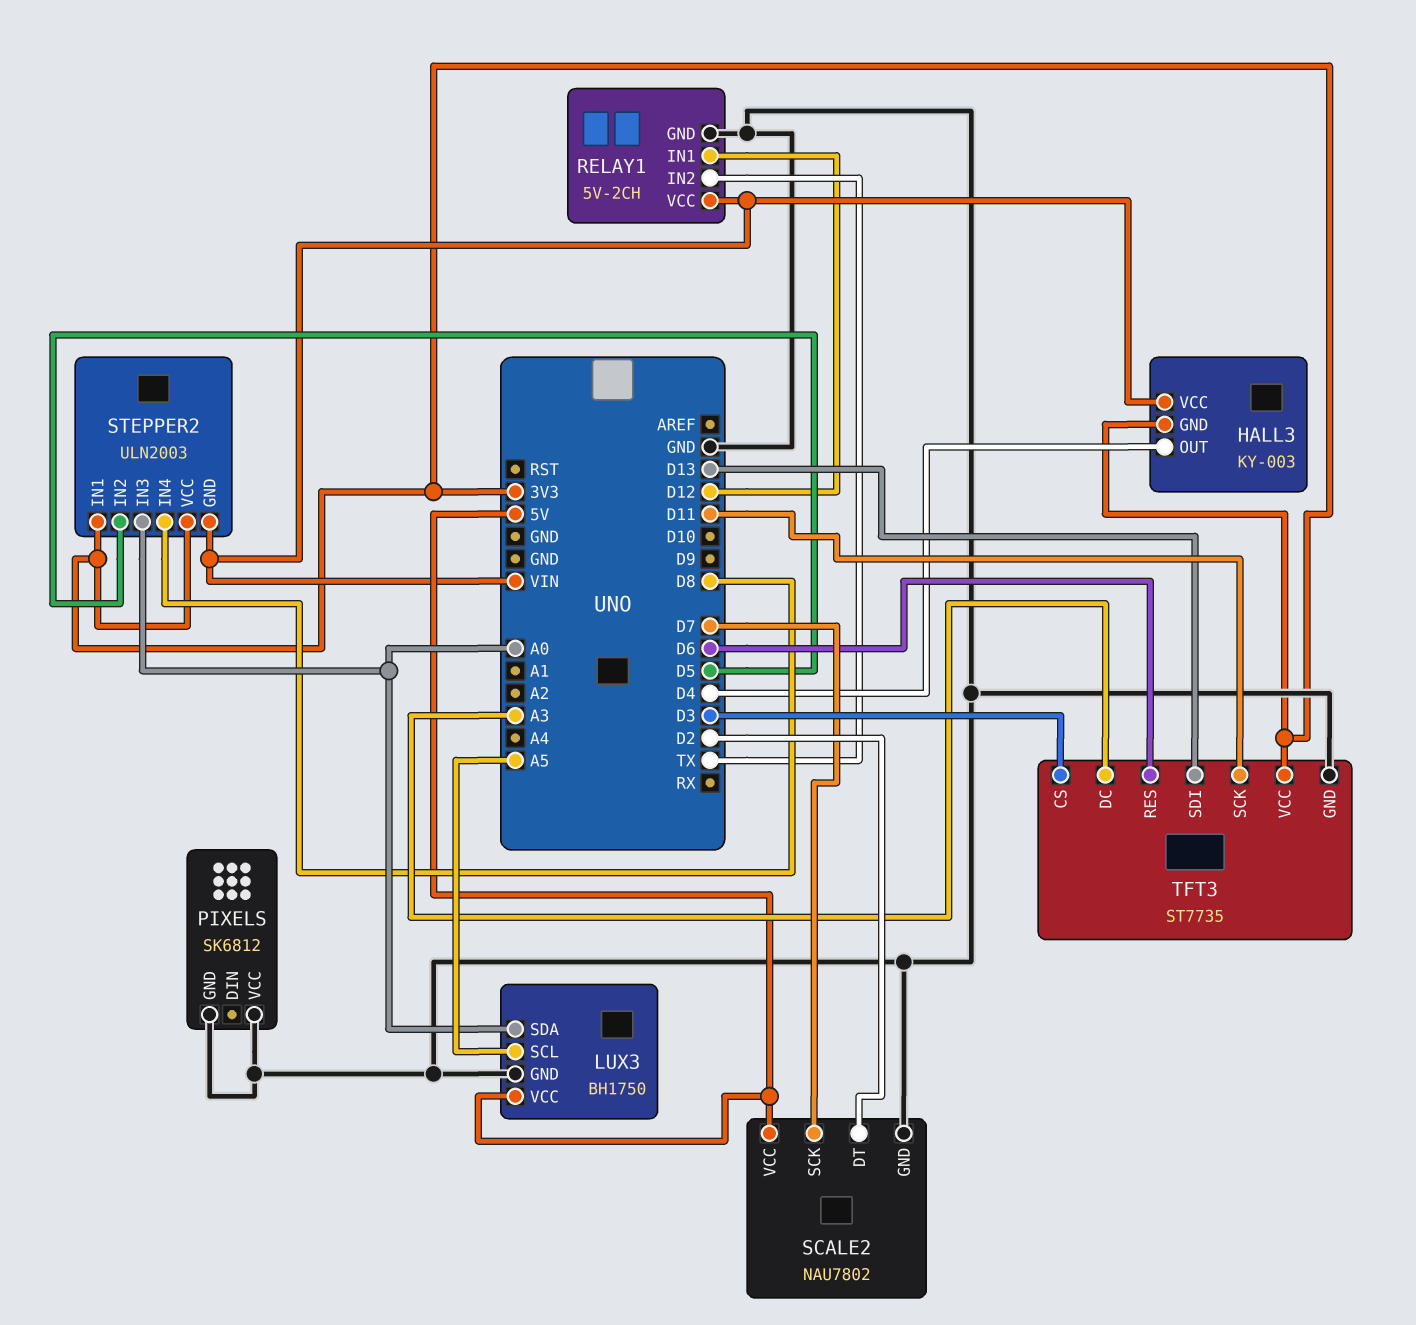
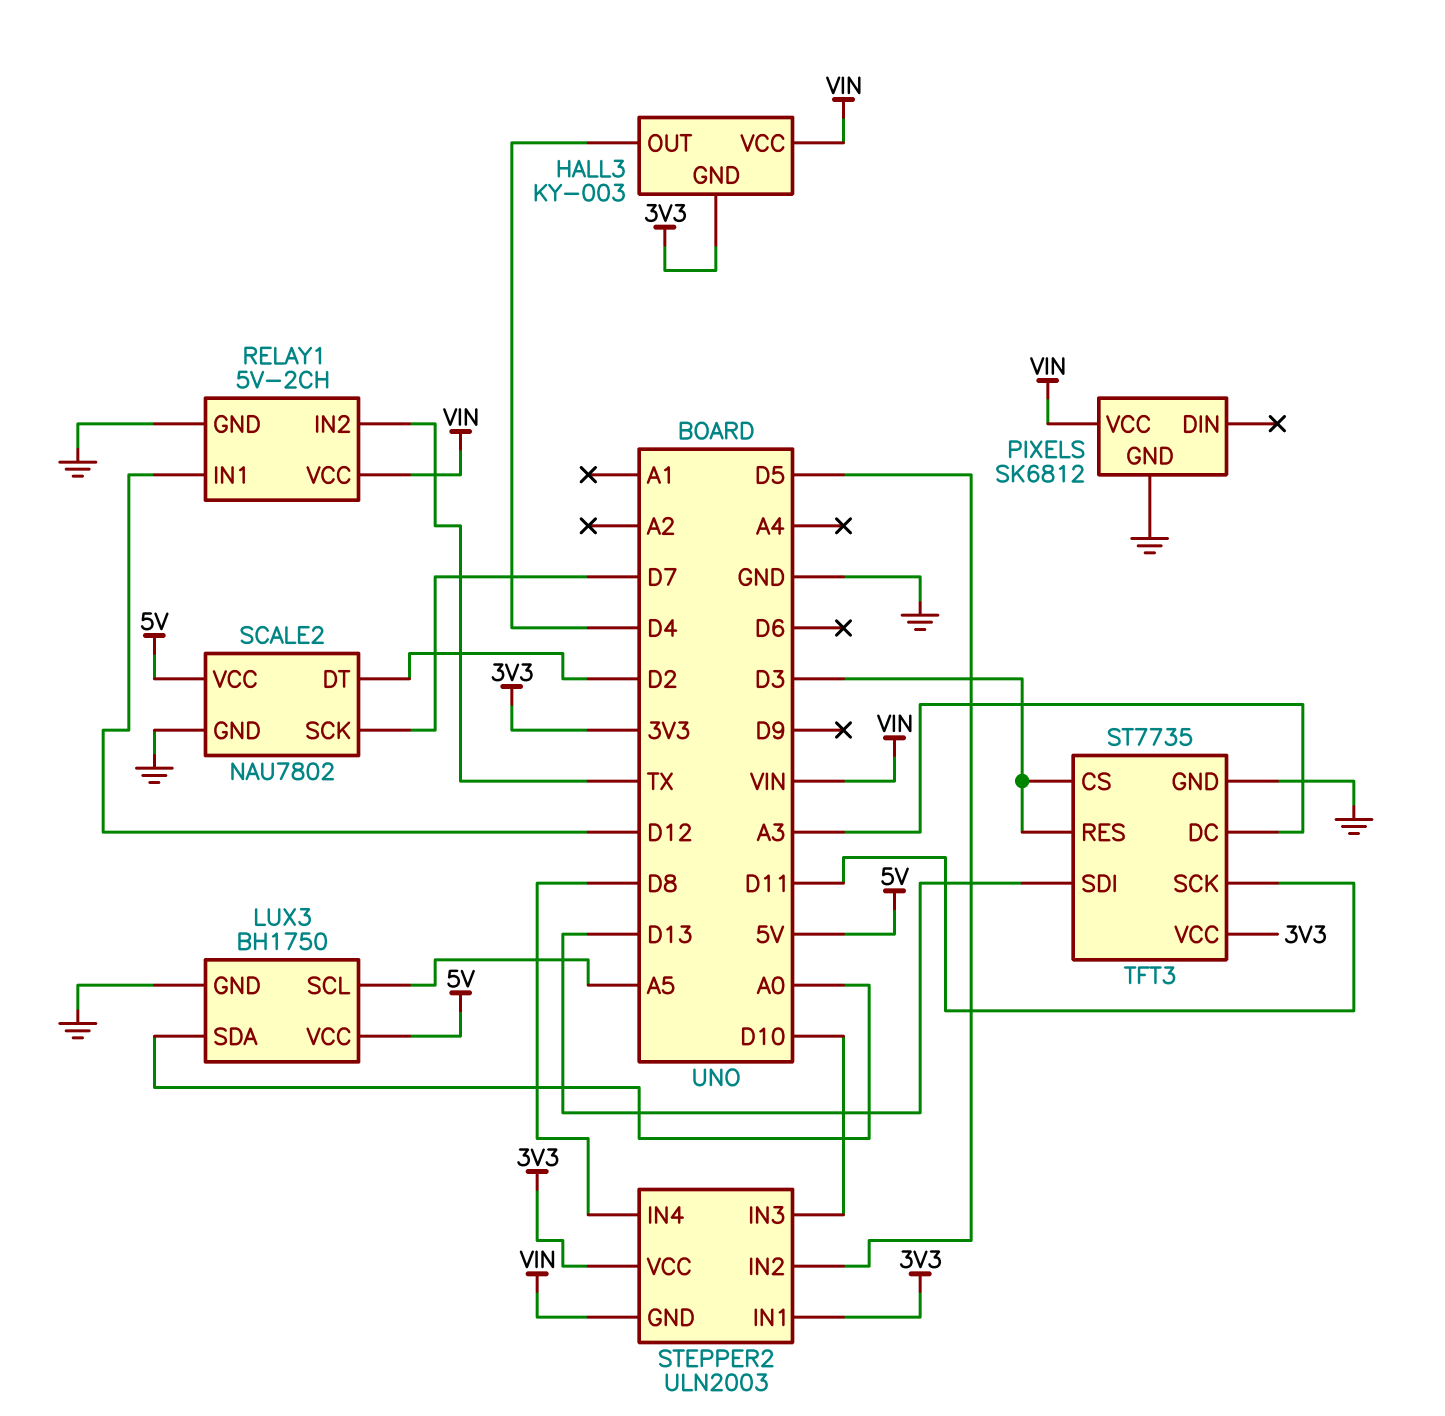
PIXELS pin VCC: GND -> VIN
STEPPER2 pin IN3: A0 -> D10
TFT3 pin RES: D6 -> D3

